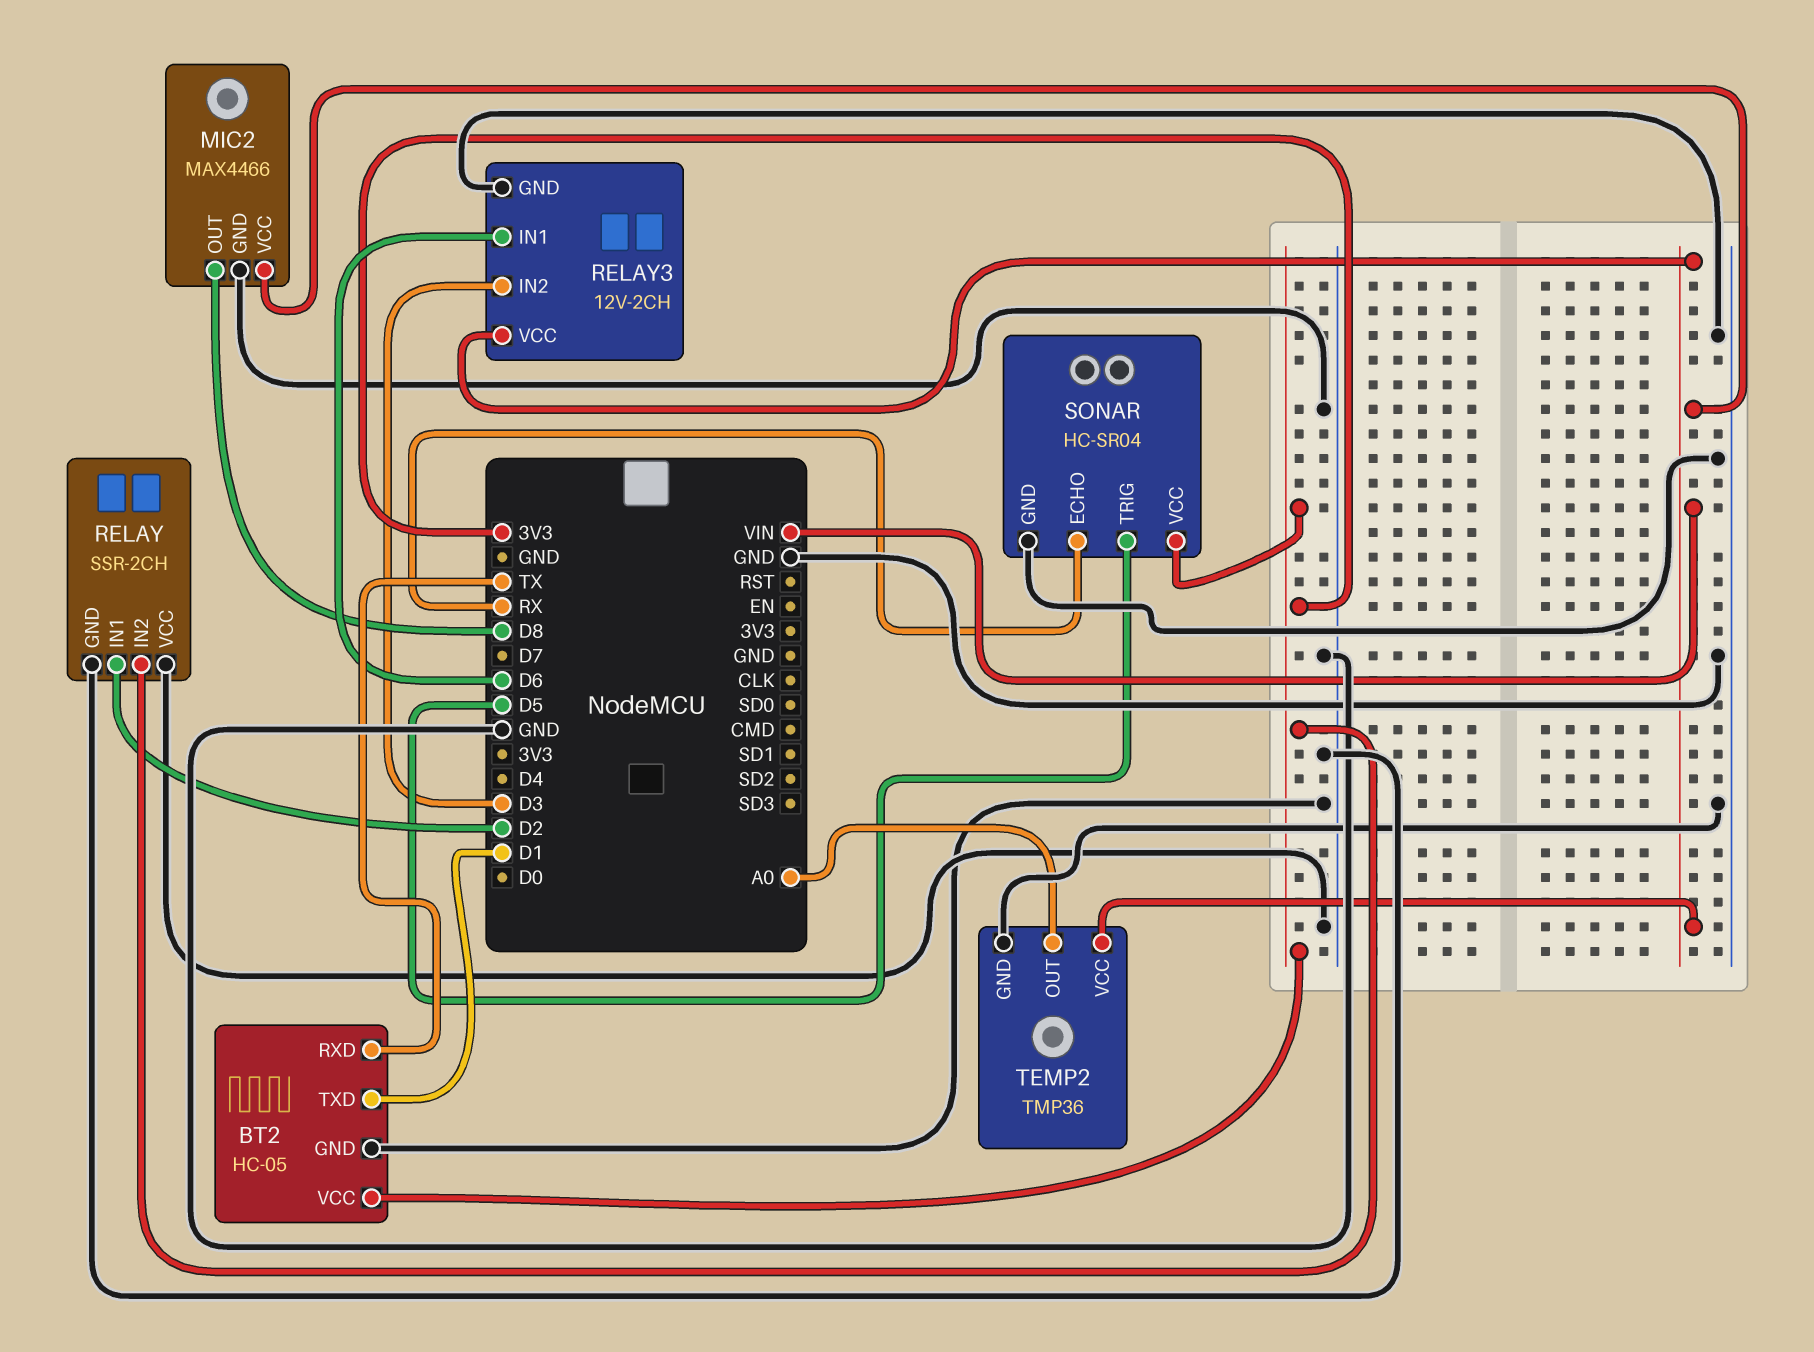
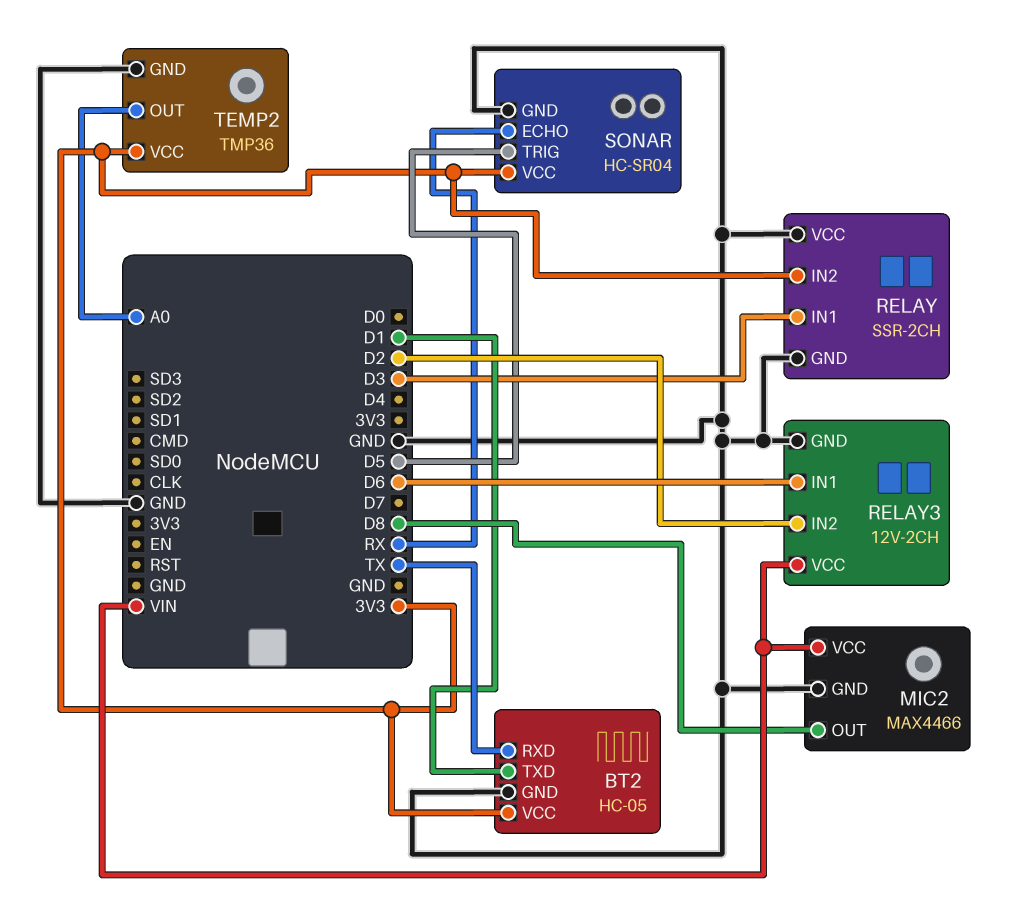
RELAY pin IN1: D2 -> D3
RELAY3 pin IN2: D3 -> D2
TEMP2 pin VCC: VIN -> 3V3

